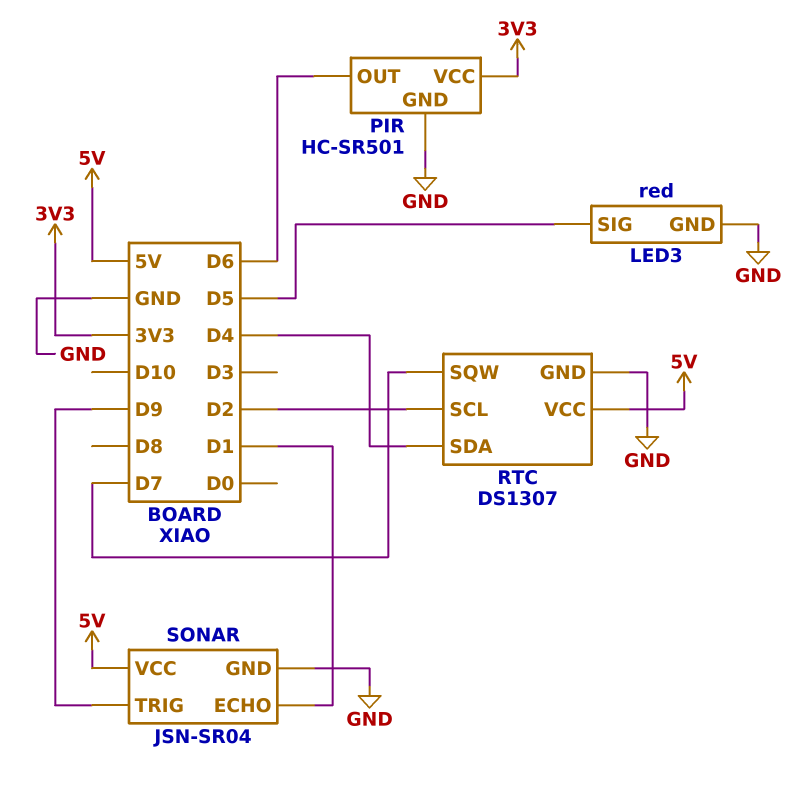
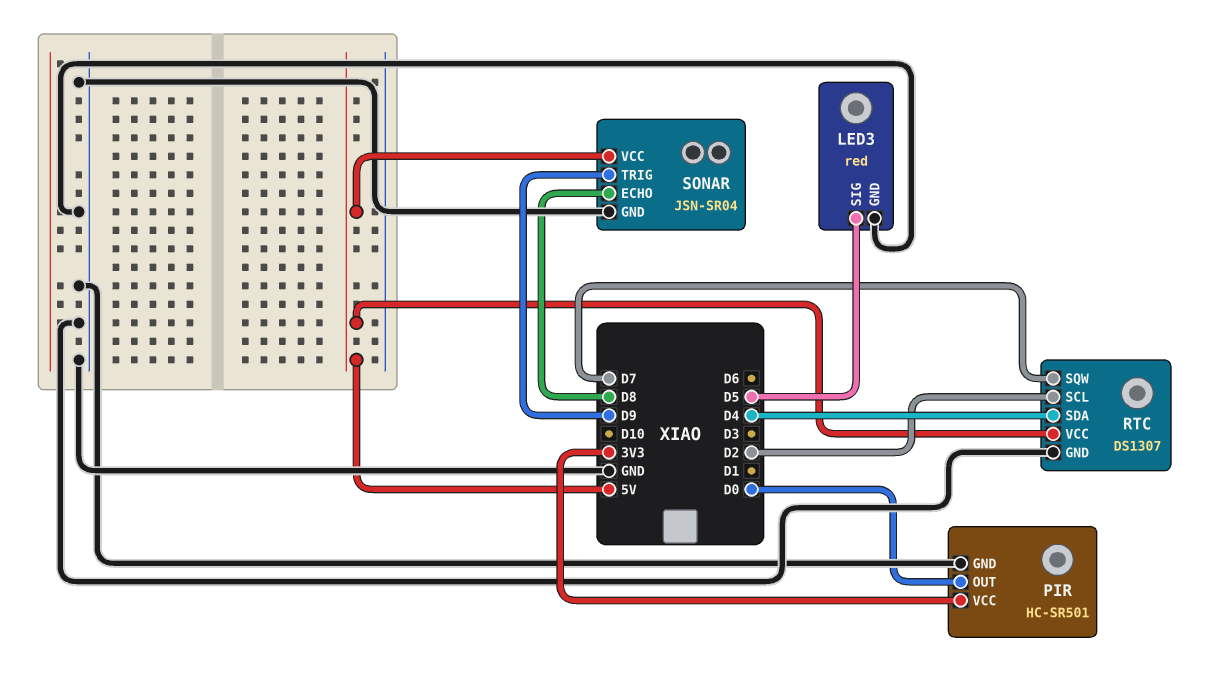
PIR pin OUT: D6 -> D0
SONAR pin ECHO: D1 -> D8

